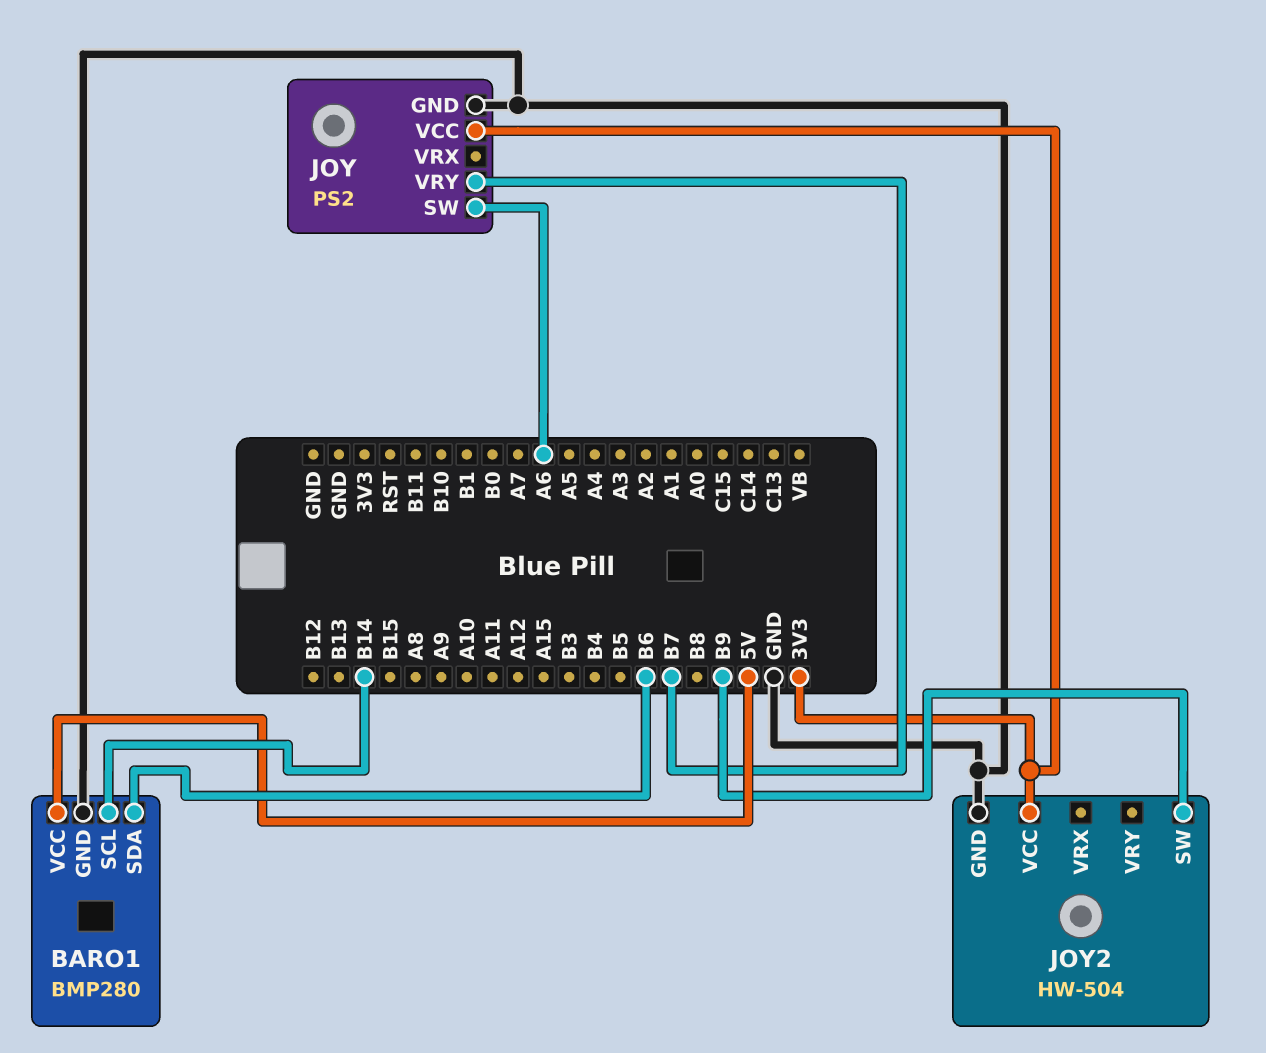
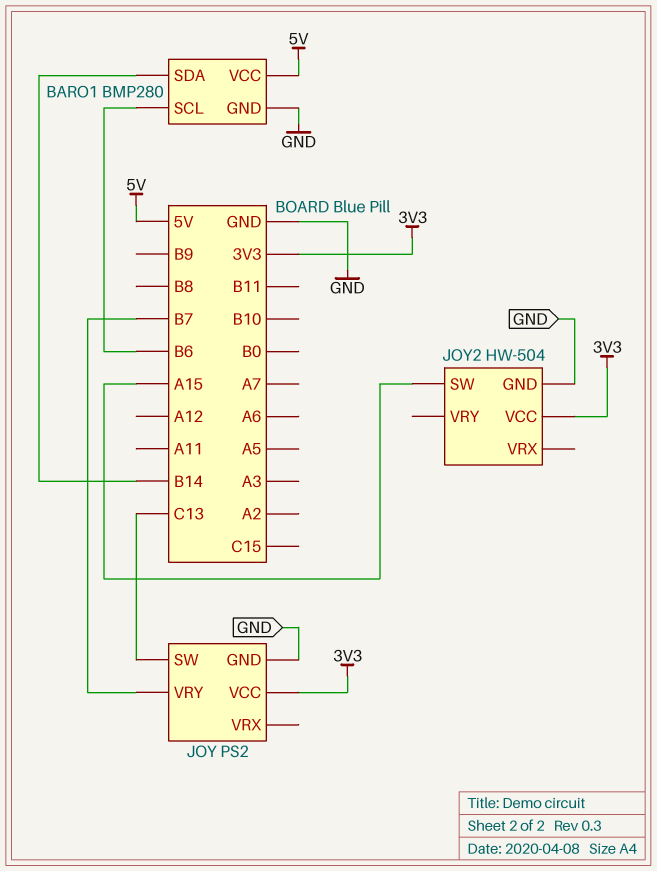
BARO1 pin SCL: B14 -> B6
BARO1 pin SDA: B6 -> B14
JOY pin SW: A6 -> C13
JOY2 pin SW: B9 -> A15

